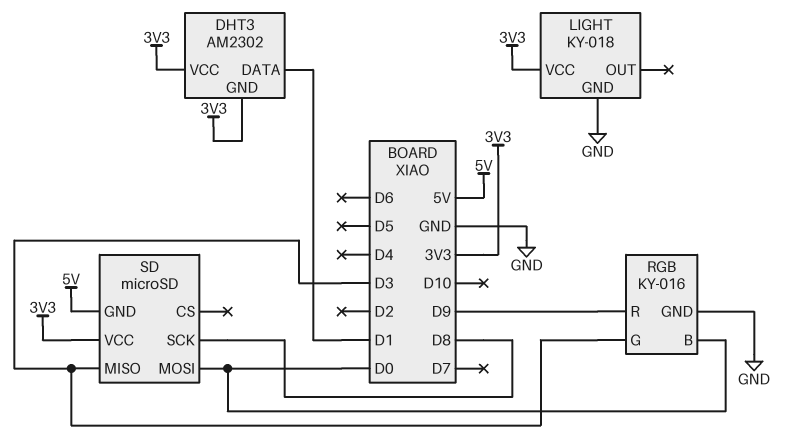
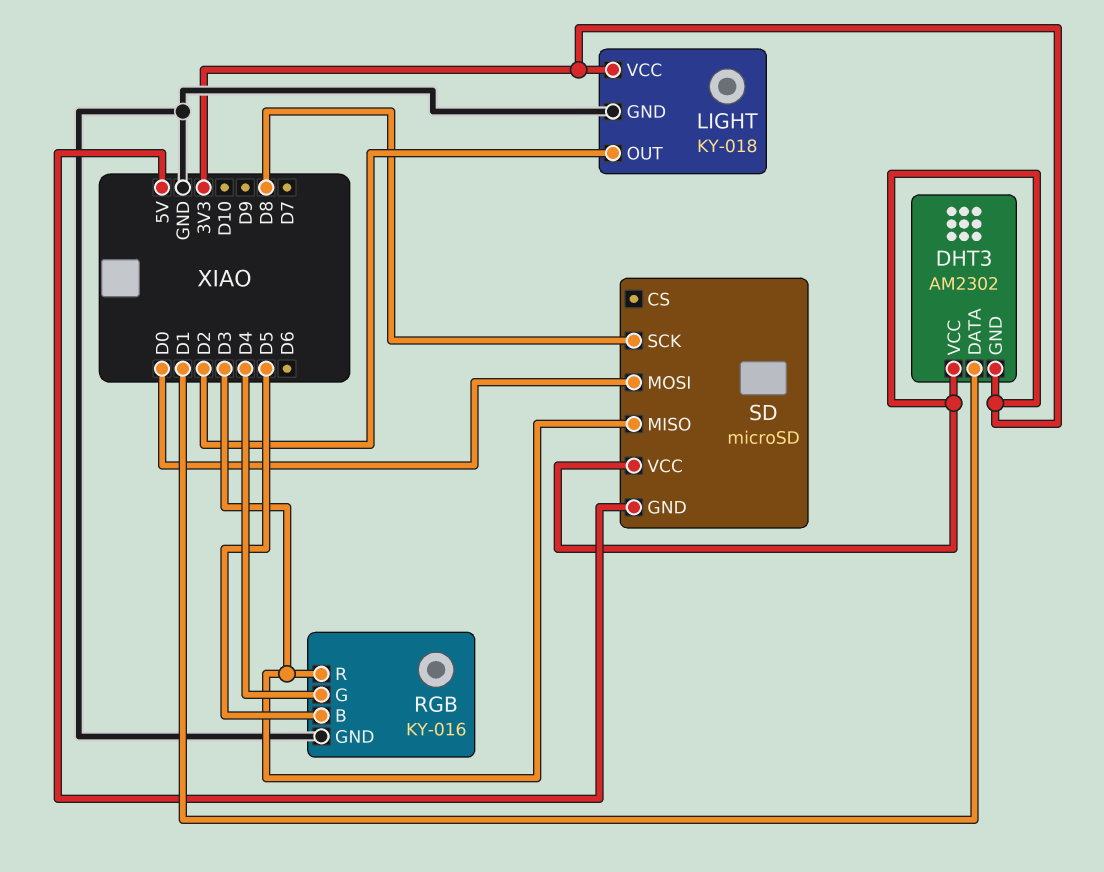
LIGHT pin OUT: none -> D2
RGB pin B: D0 -> D5
RGB pin G: D3 -> D4
RGB pin R: D9 -> D3

